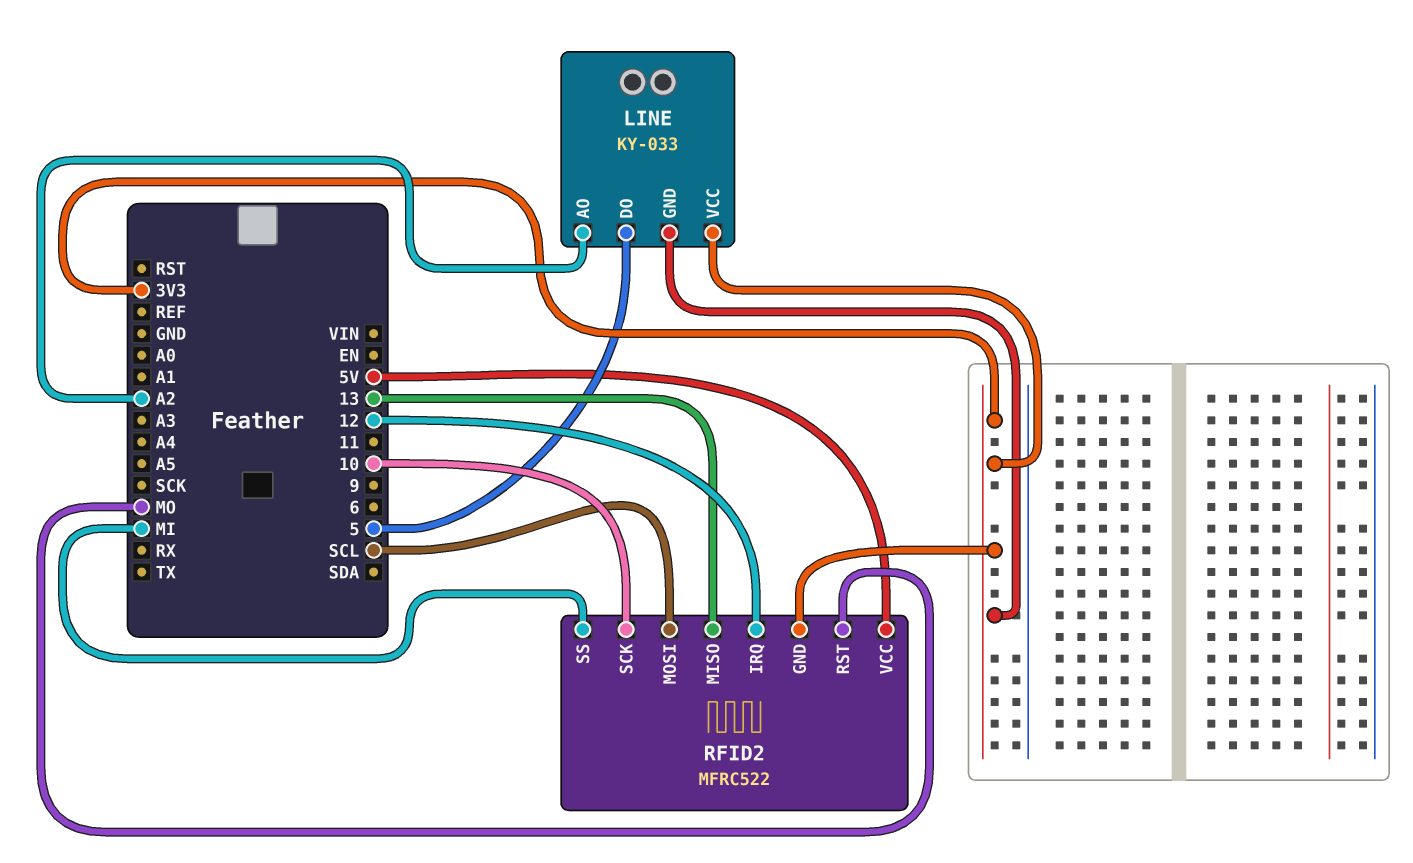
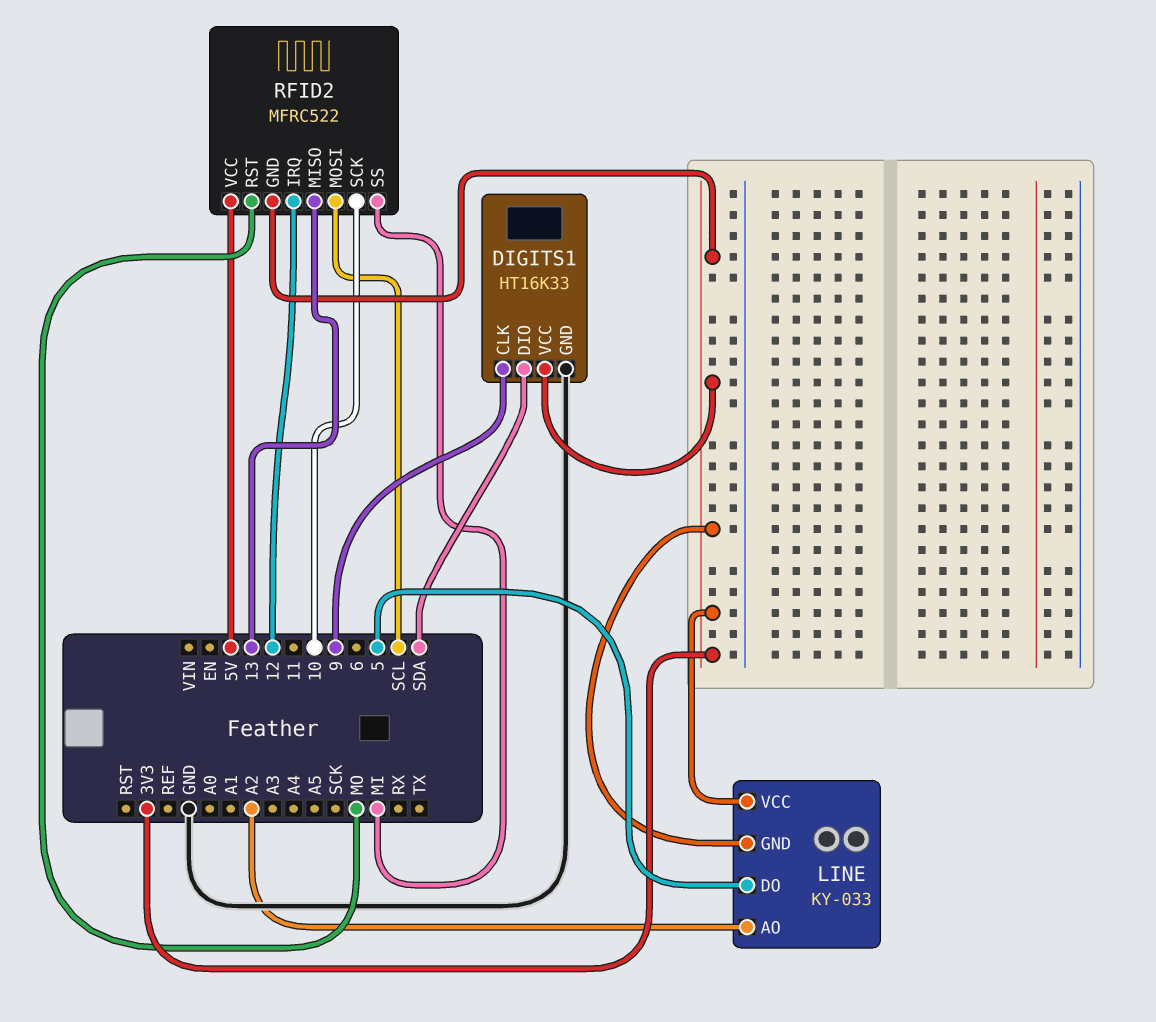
DIGITS1: none -> HT16K33
DIGITS1 pin CLK: none -> 9
DIGITS1 pin DIO: none -> SDA
DIGITS1 pin GND: none -> GND
DIGITS1 pin VCC: none -> 3V3

